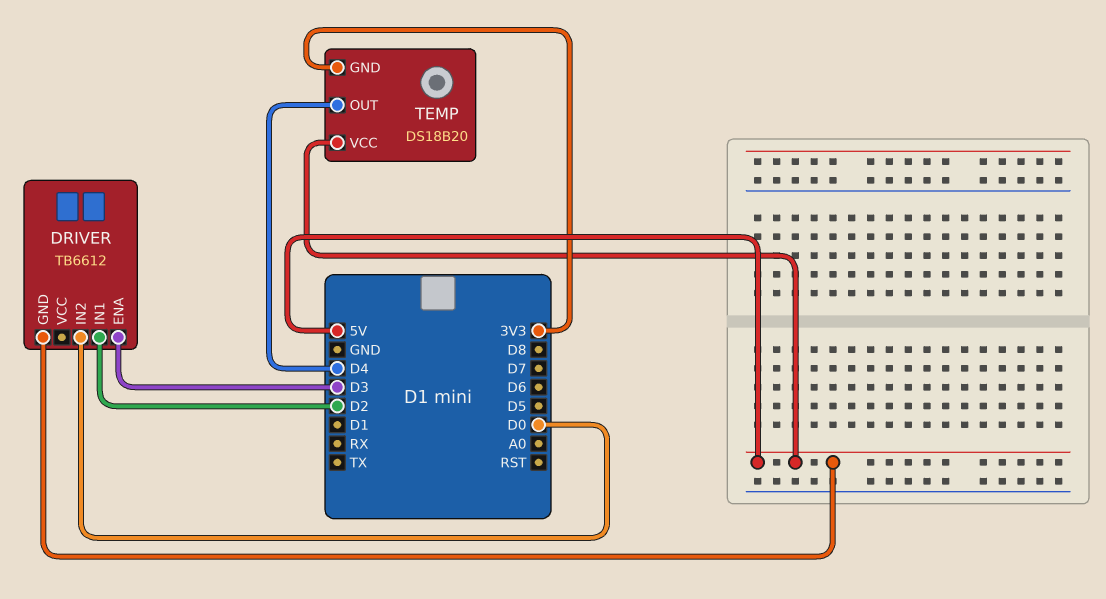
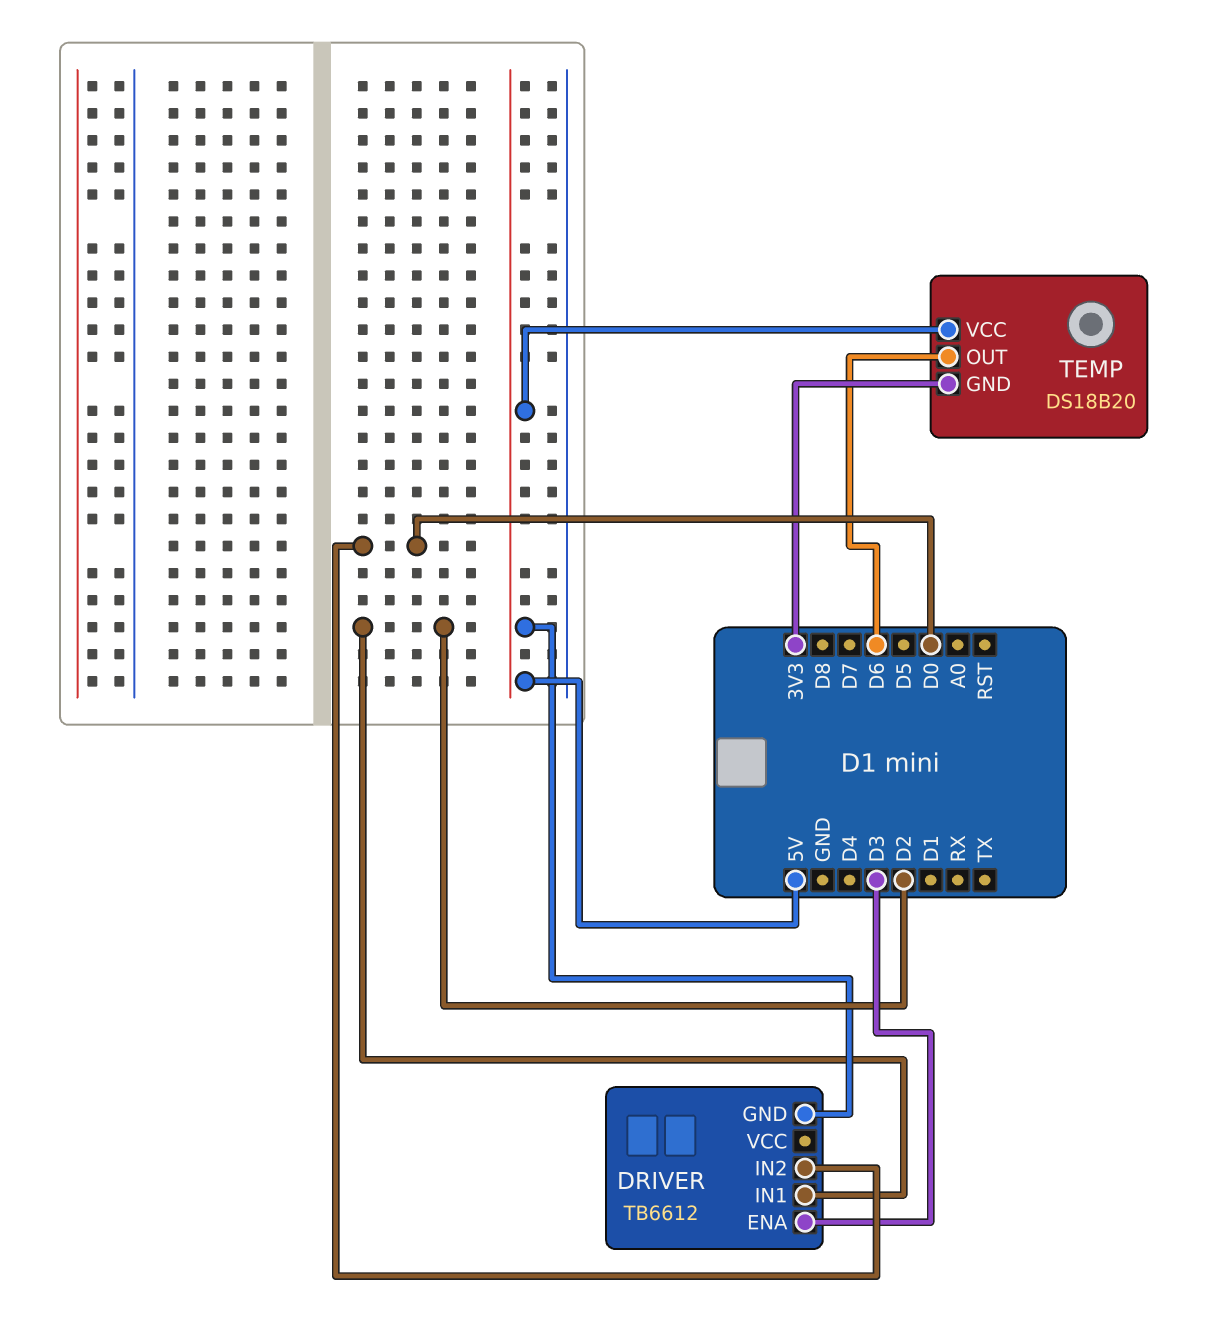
TEMP pin OUT: D4 -> D6

